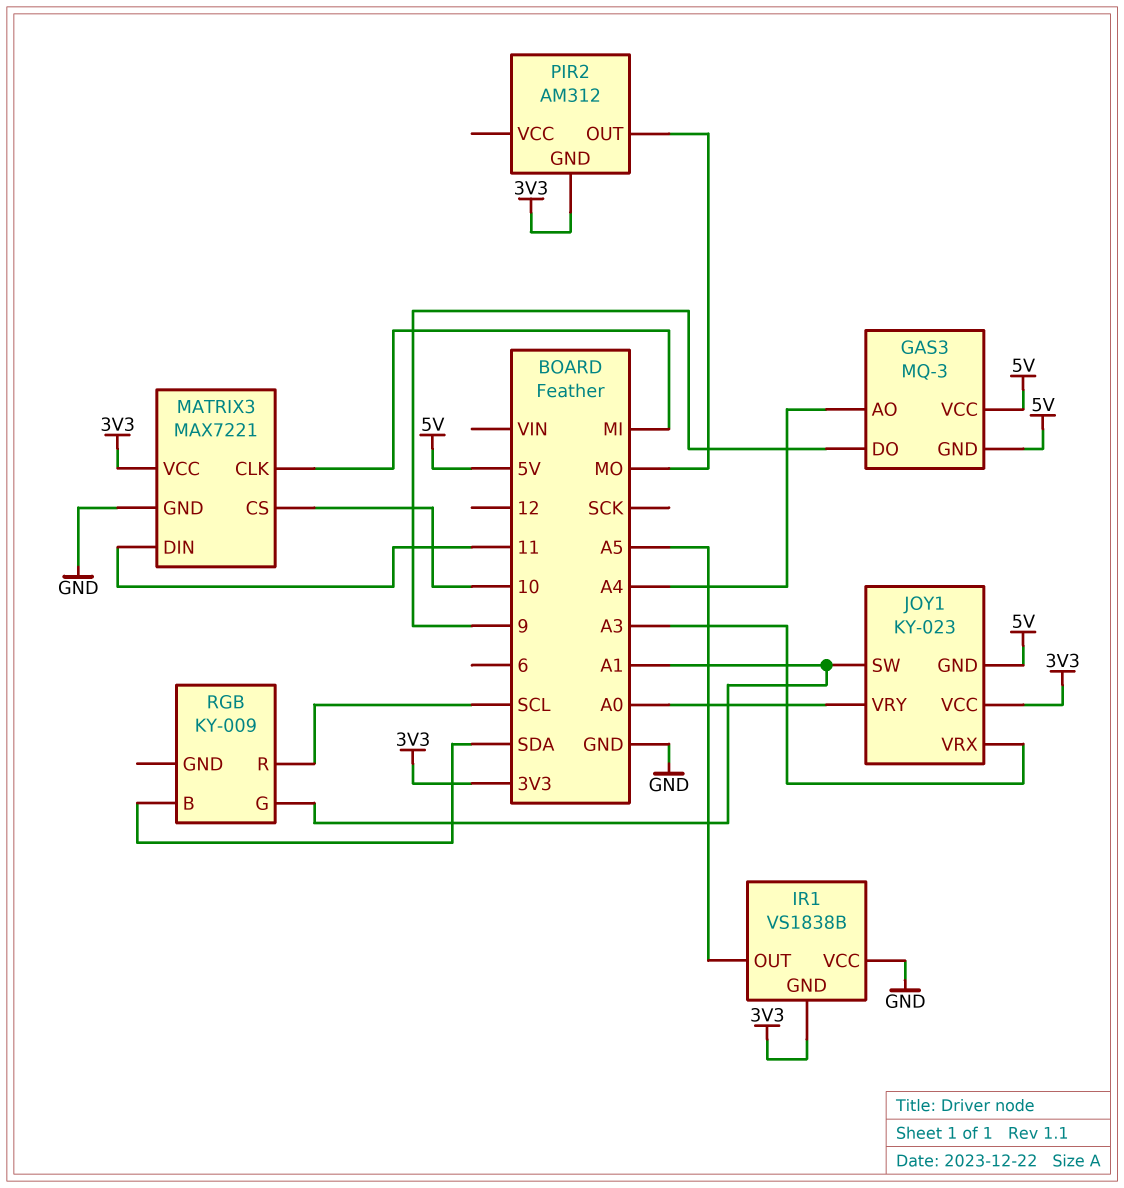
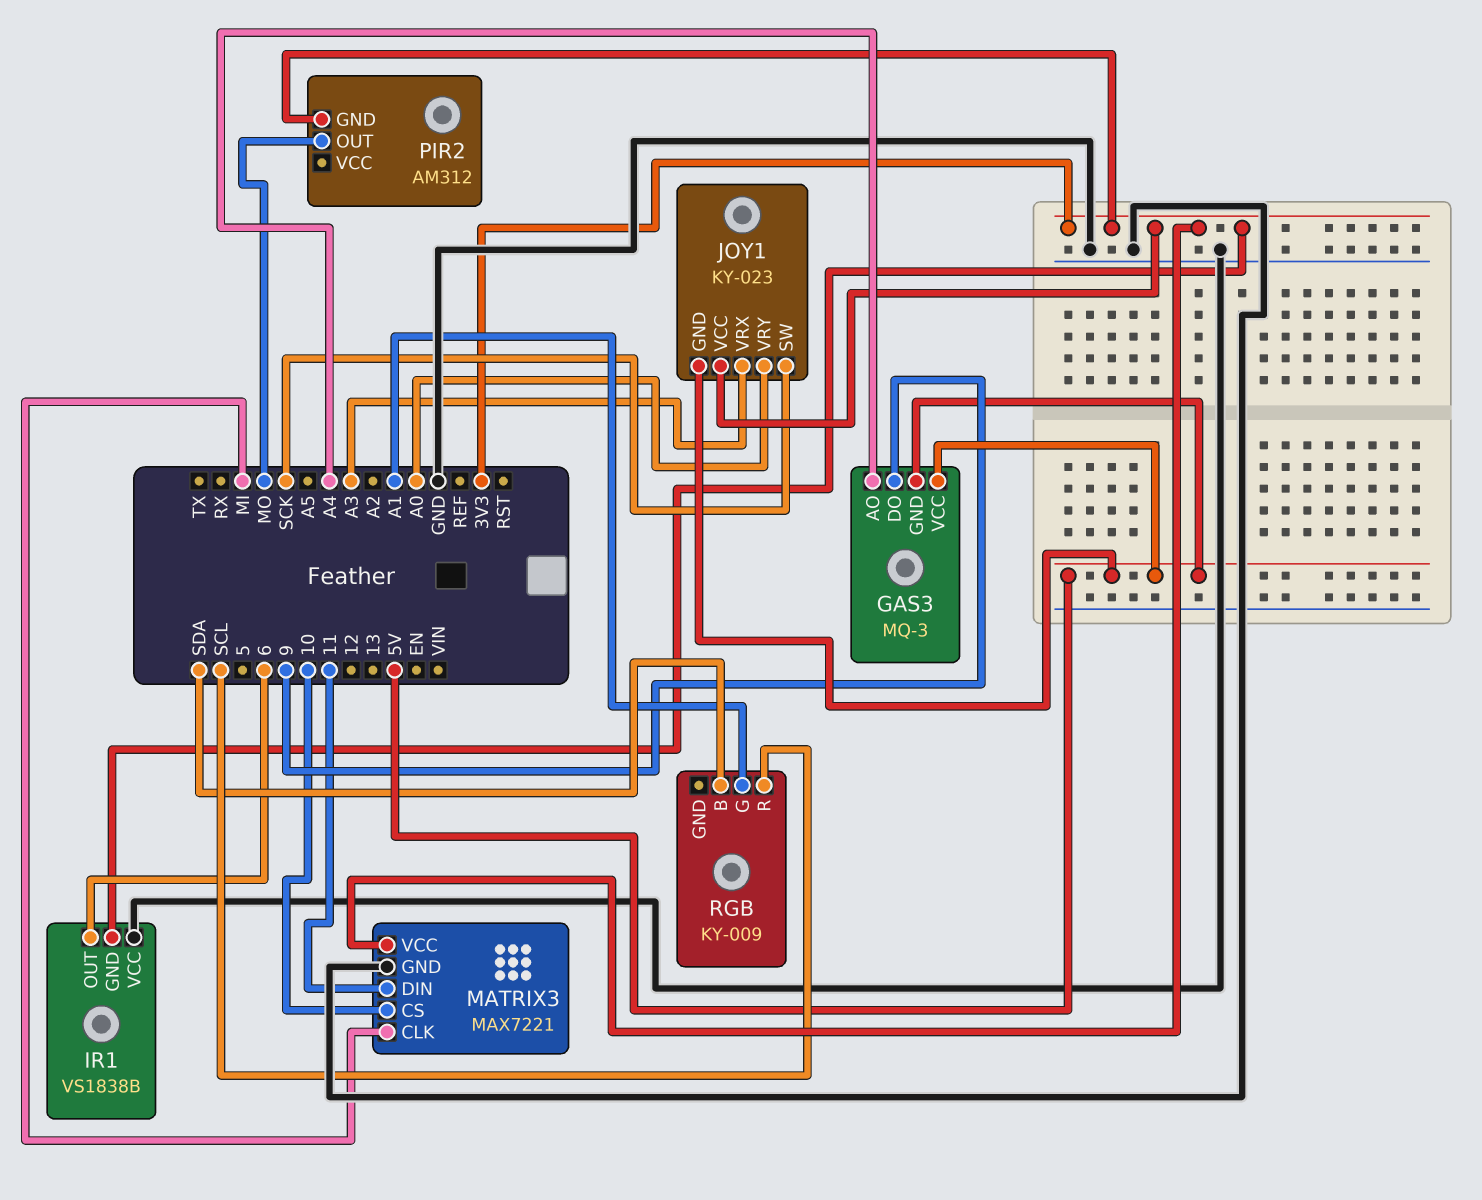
IR1 pin OUT: A5 -> 6
JOY1 pin SW: A1 -> SCK

